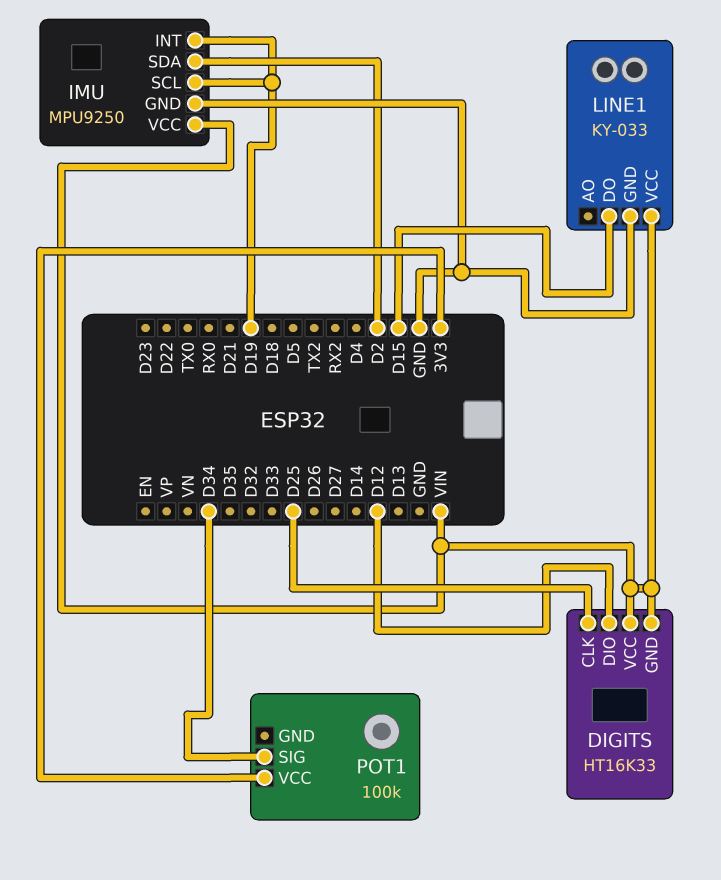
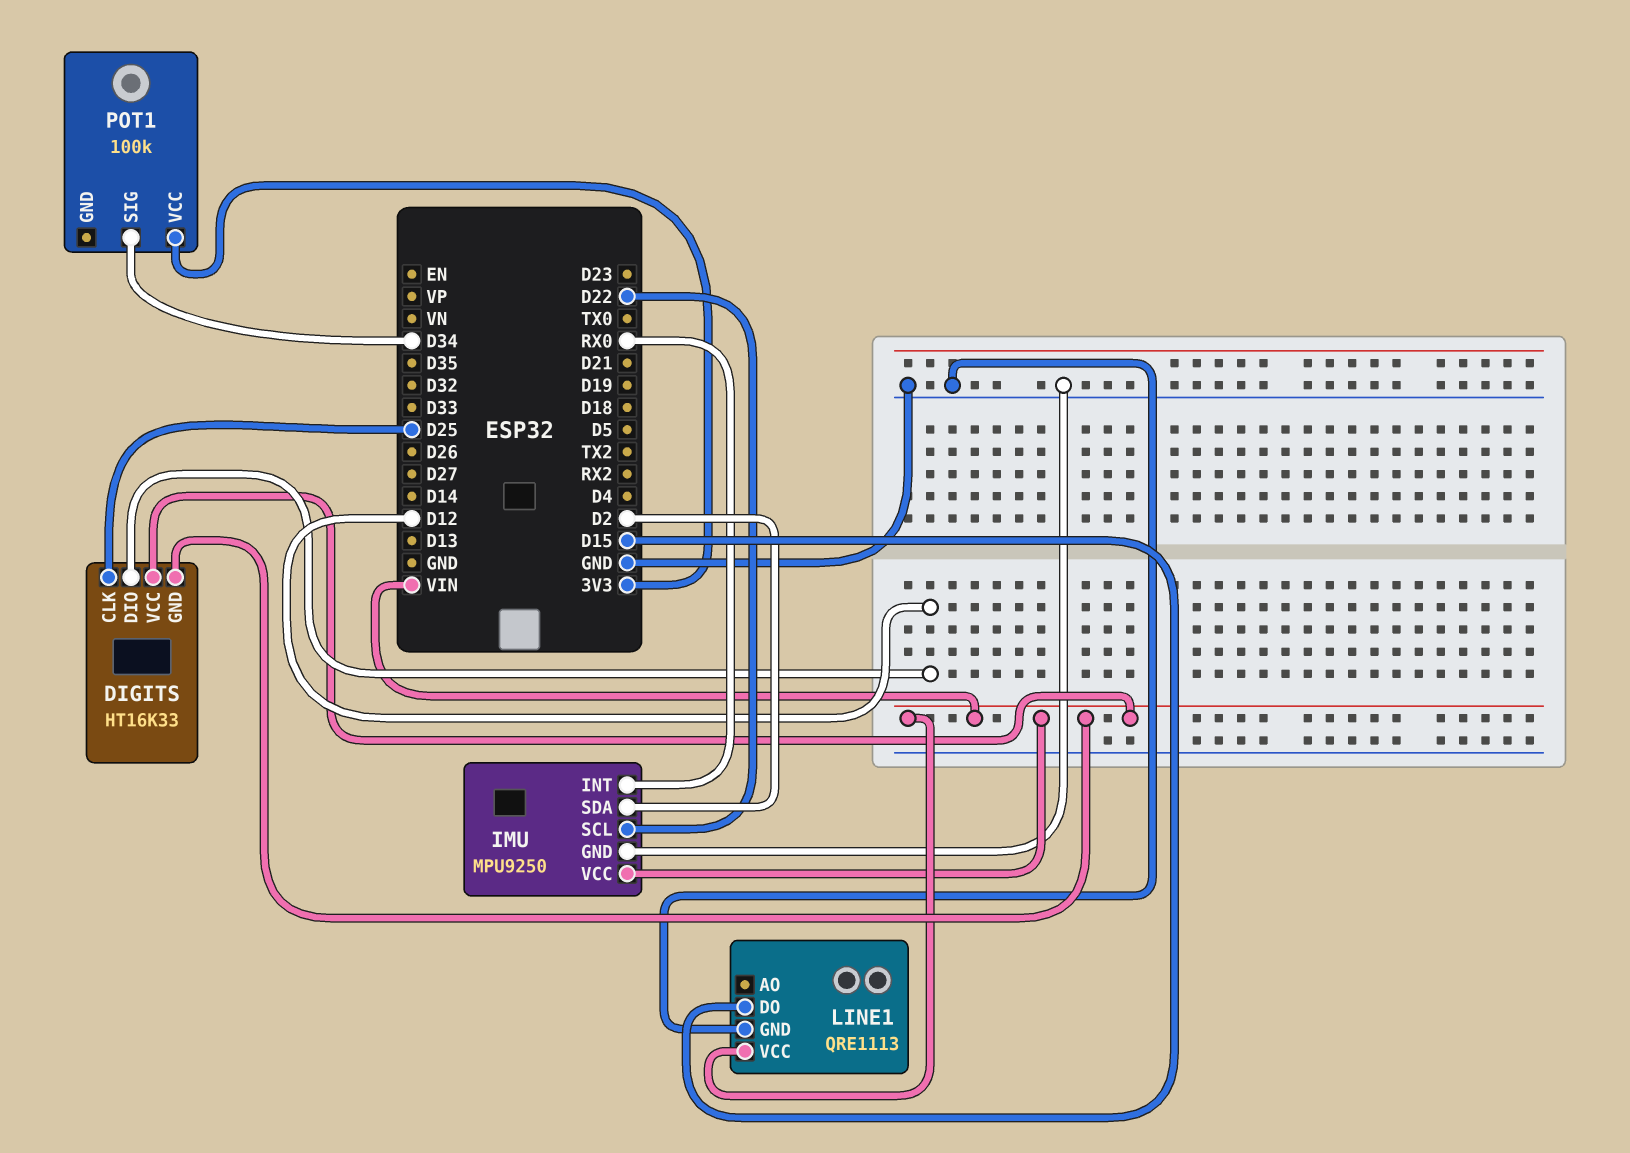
IMU pin INT: D19 -> RX0
IMU pin SCL: D19 -> D22
LINE1: KY-033 -> QRE1113

